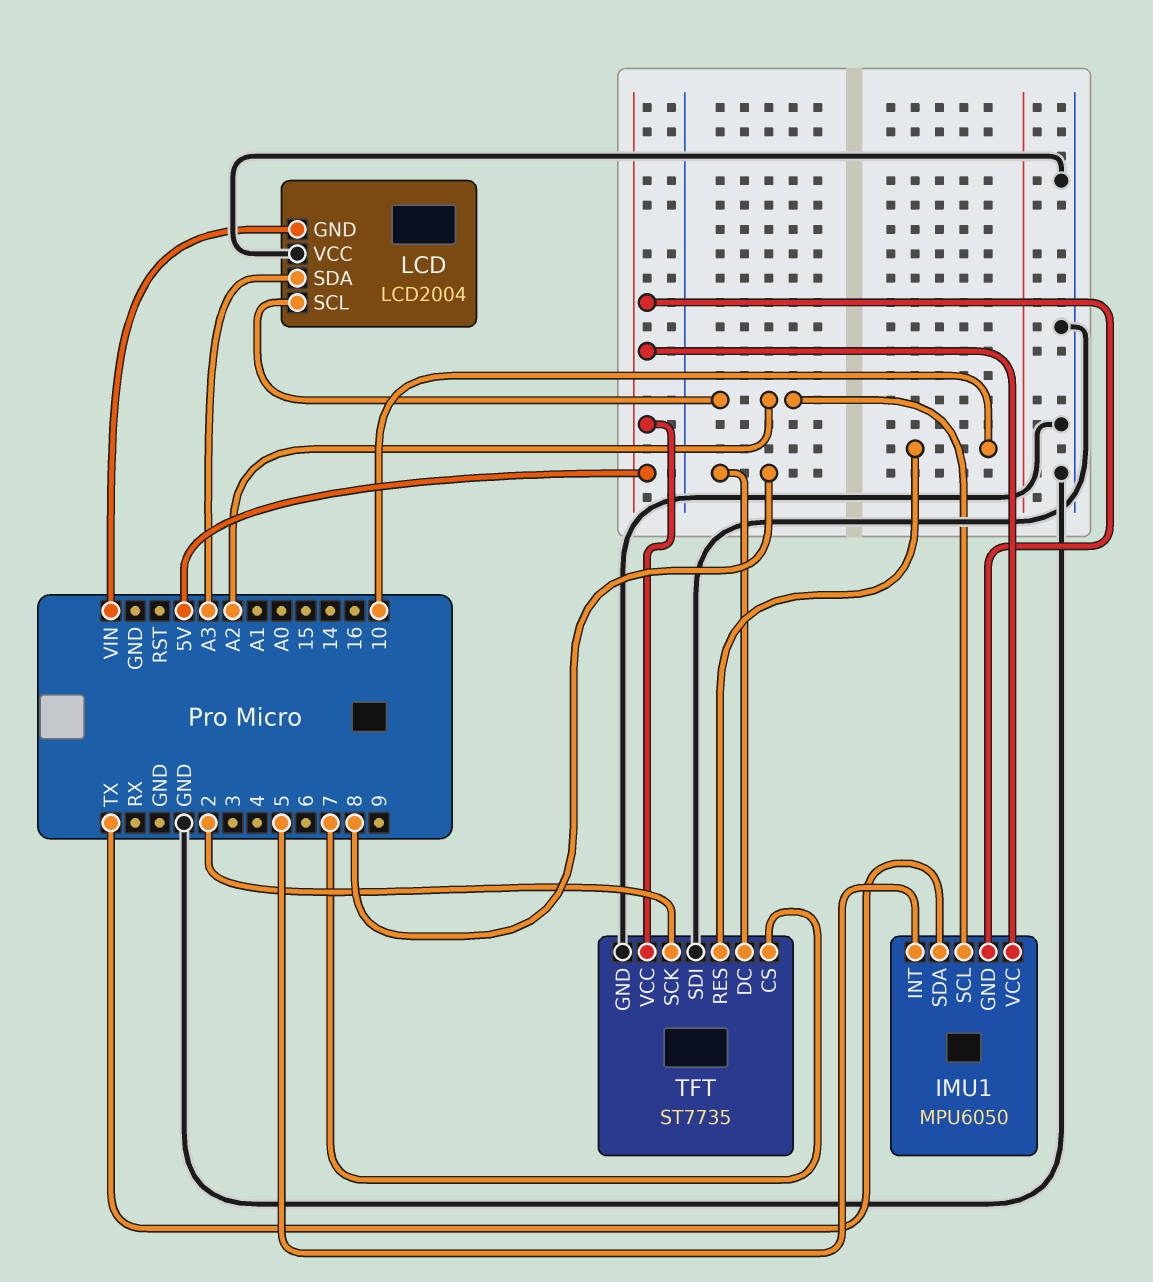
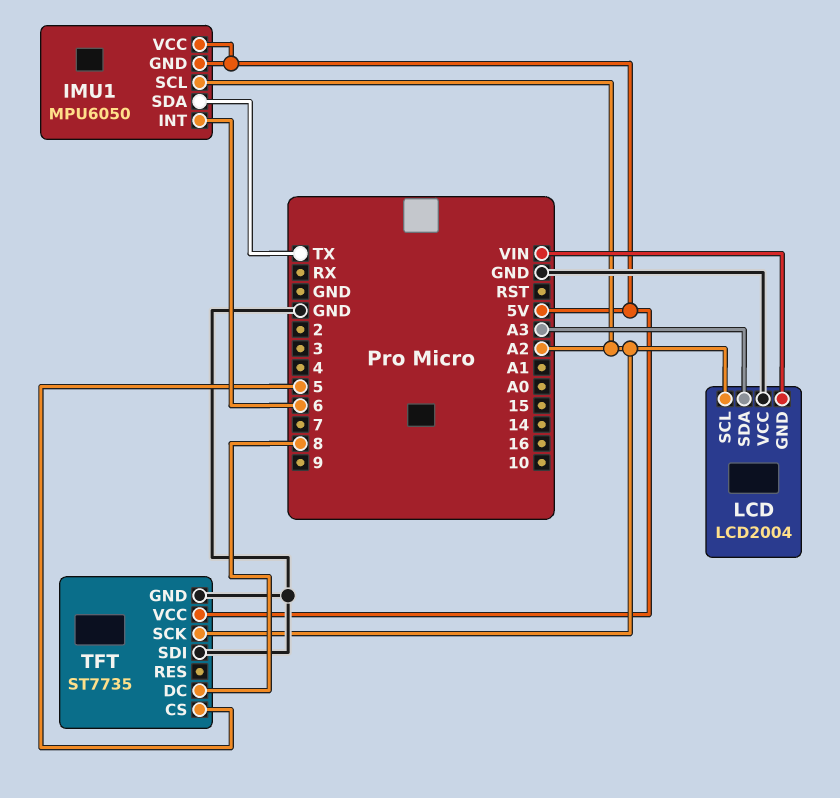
IMU1 pin INT: 5 -> 6
TFT pin CS: 7 -> 5
TFT pin RES: 10 -> none
TFT pin SCK: 2 -> A2

